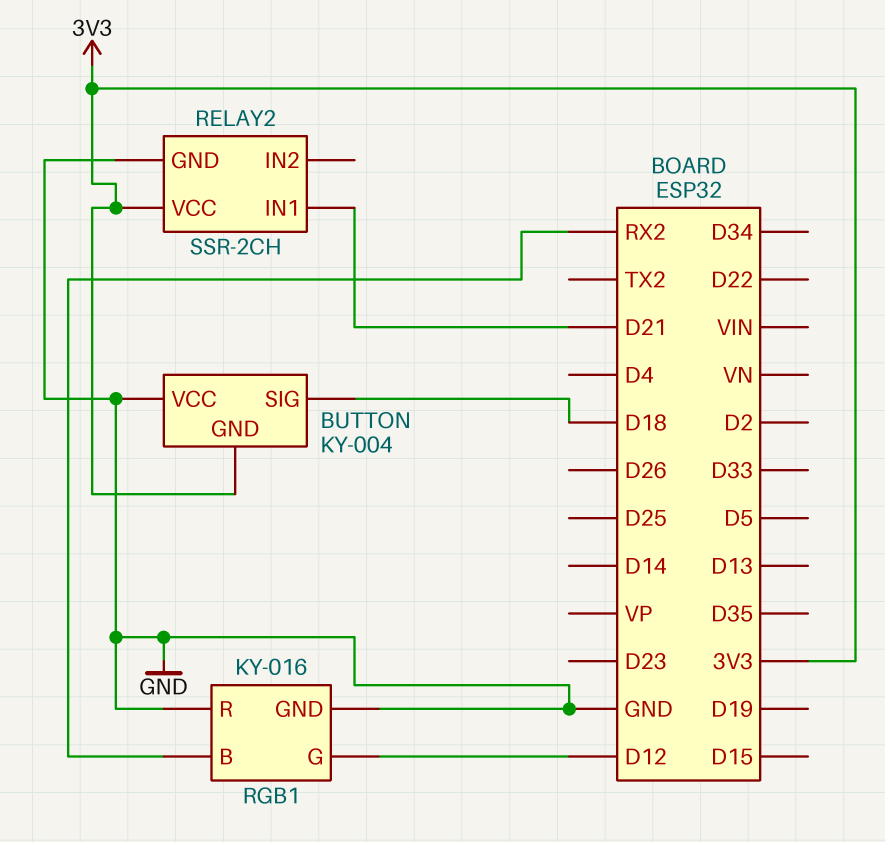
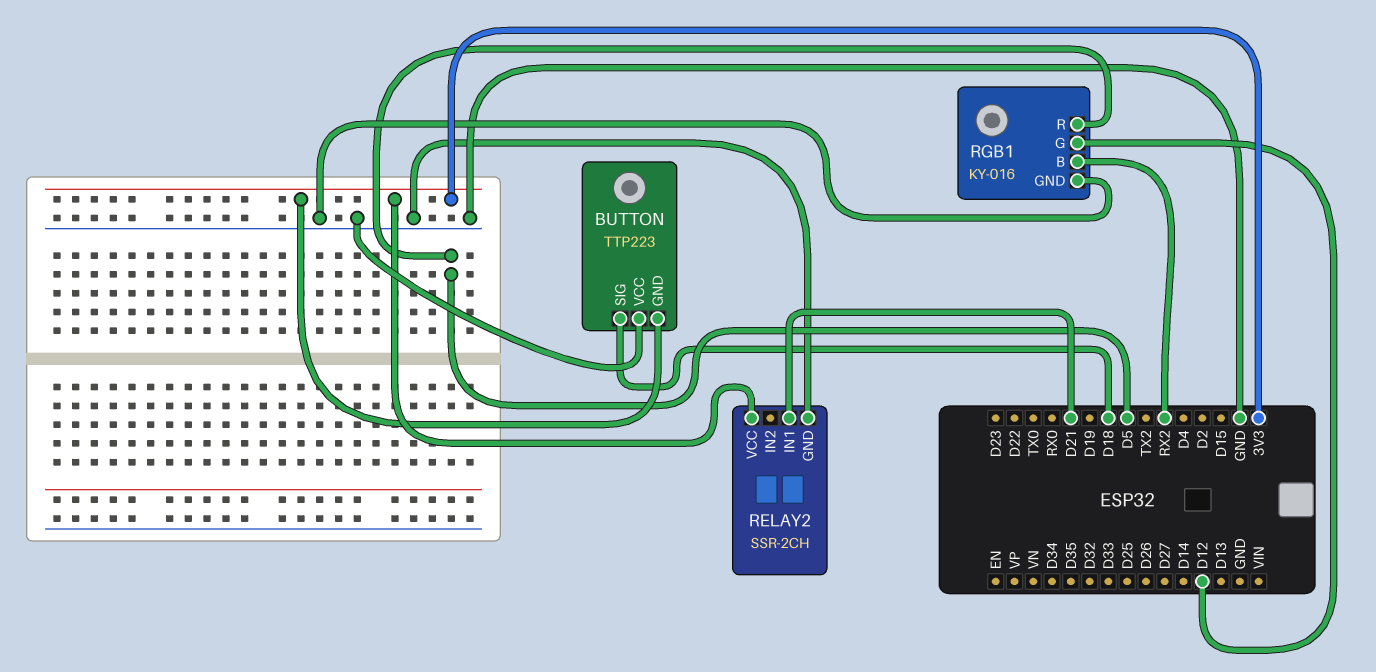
BUTTON: KY-004 -> TTP223
RGB1 pin R: GND -> D5

